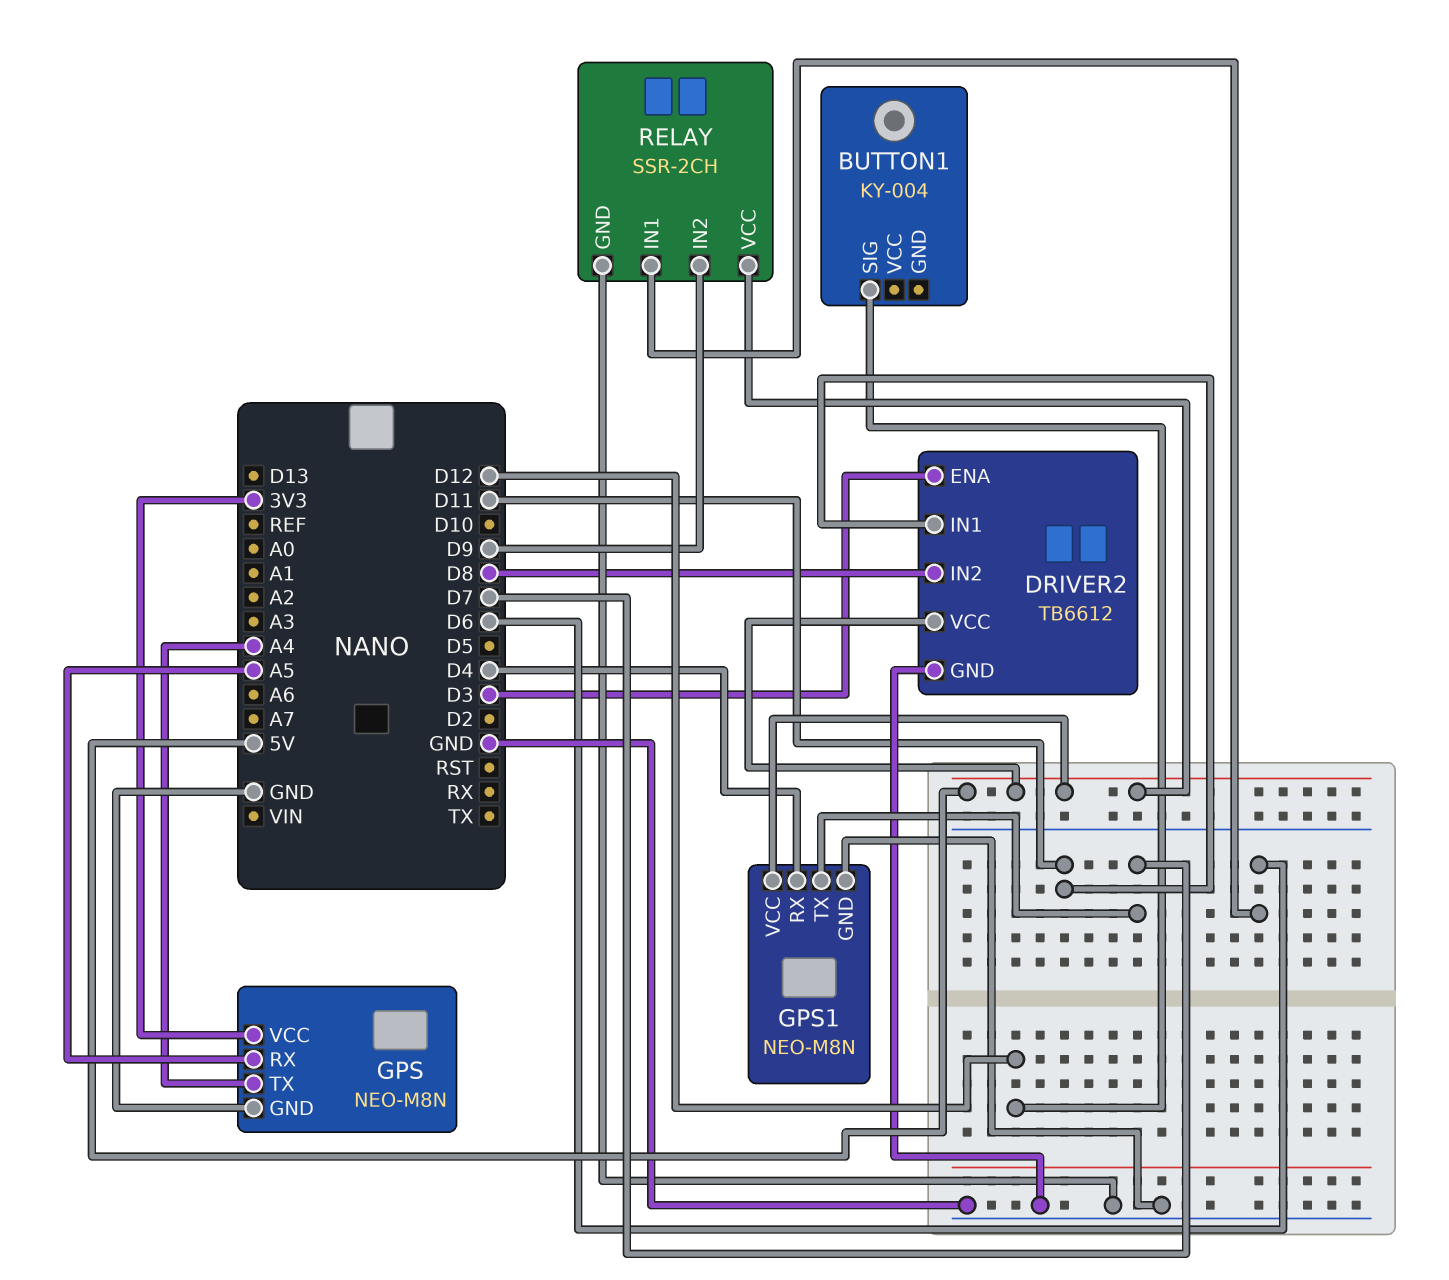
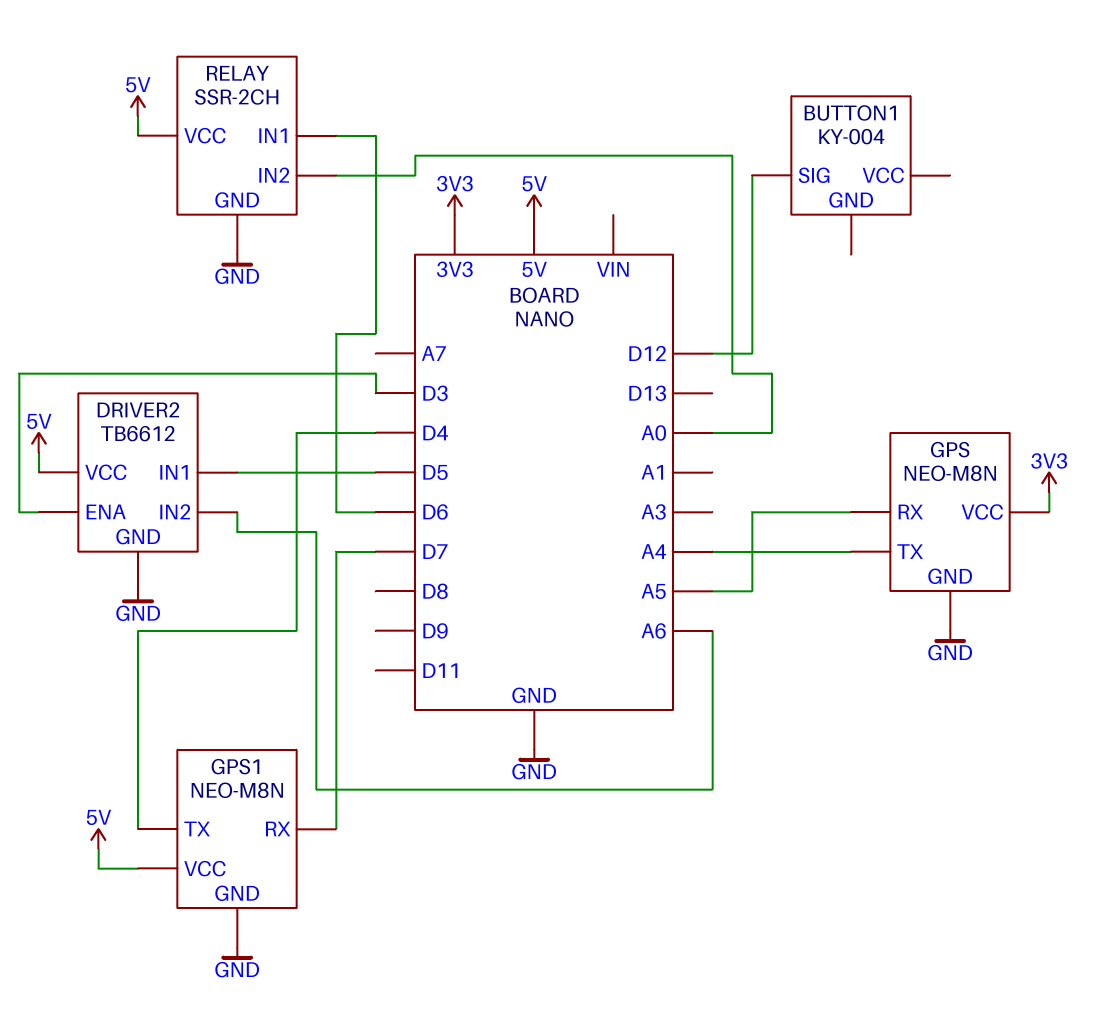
DRIVER2 pin IN1: D11 -> D5
DRIVER2 pin IN2: D8 -> A6
GPS1 pin RX: D4 -> D7
GPS1 pin TX: D7 -> D4
RELAY pin IN2: D9 -> A0

